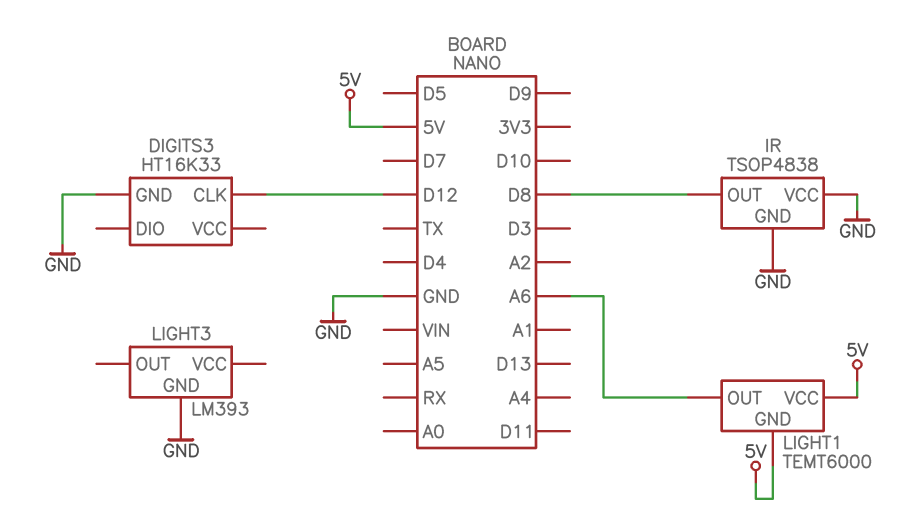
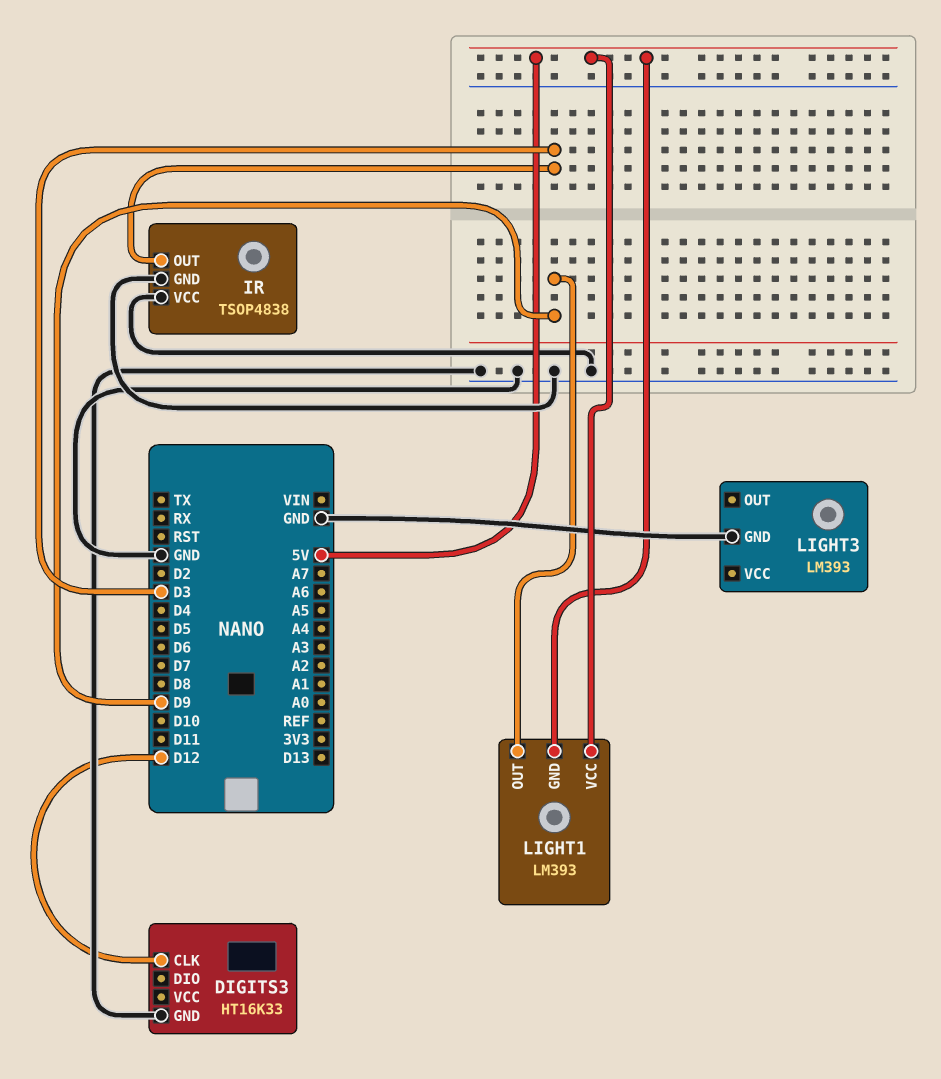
IR pin OUT: D8 -> D3
LIGHT1: TEMT6000 -> LM393
LIGHT1 pin OUT: A6 -> D9

